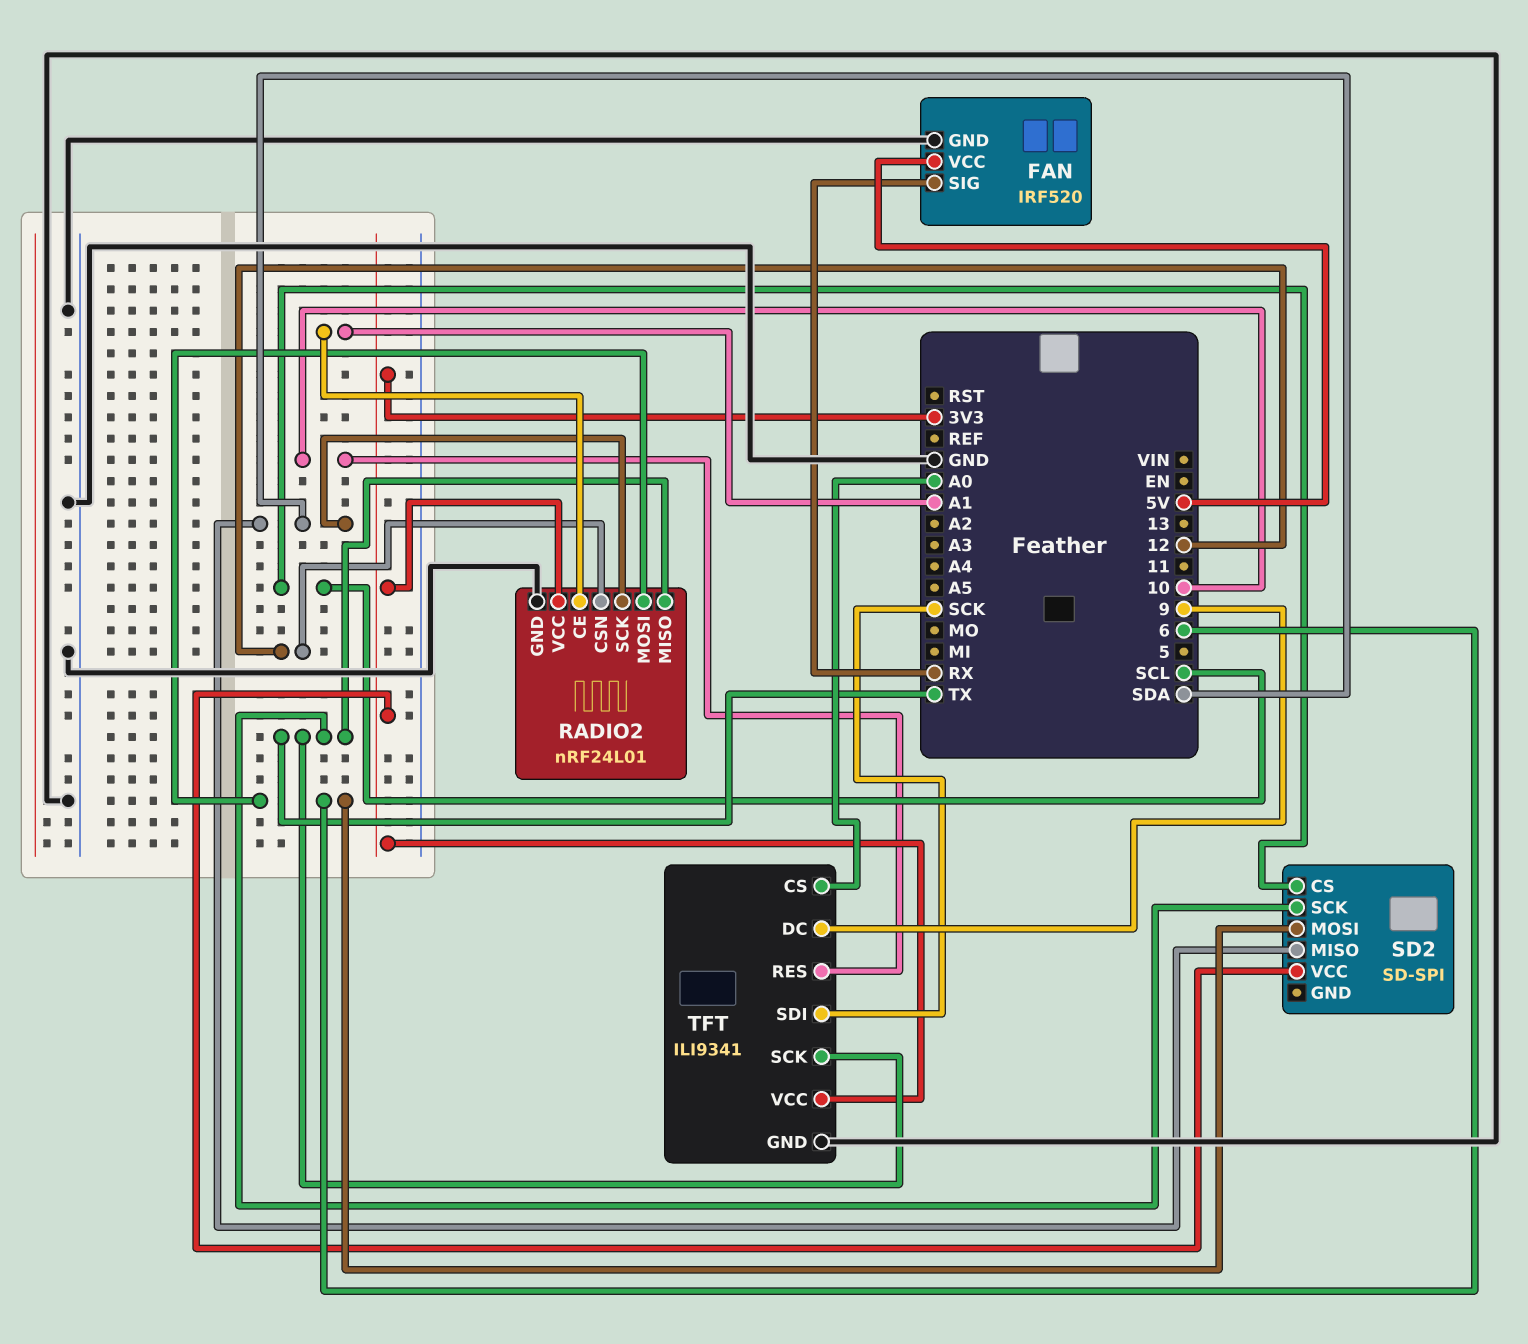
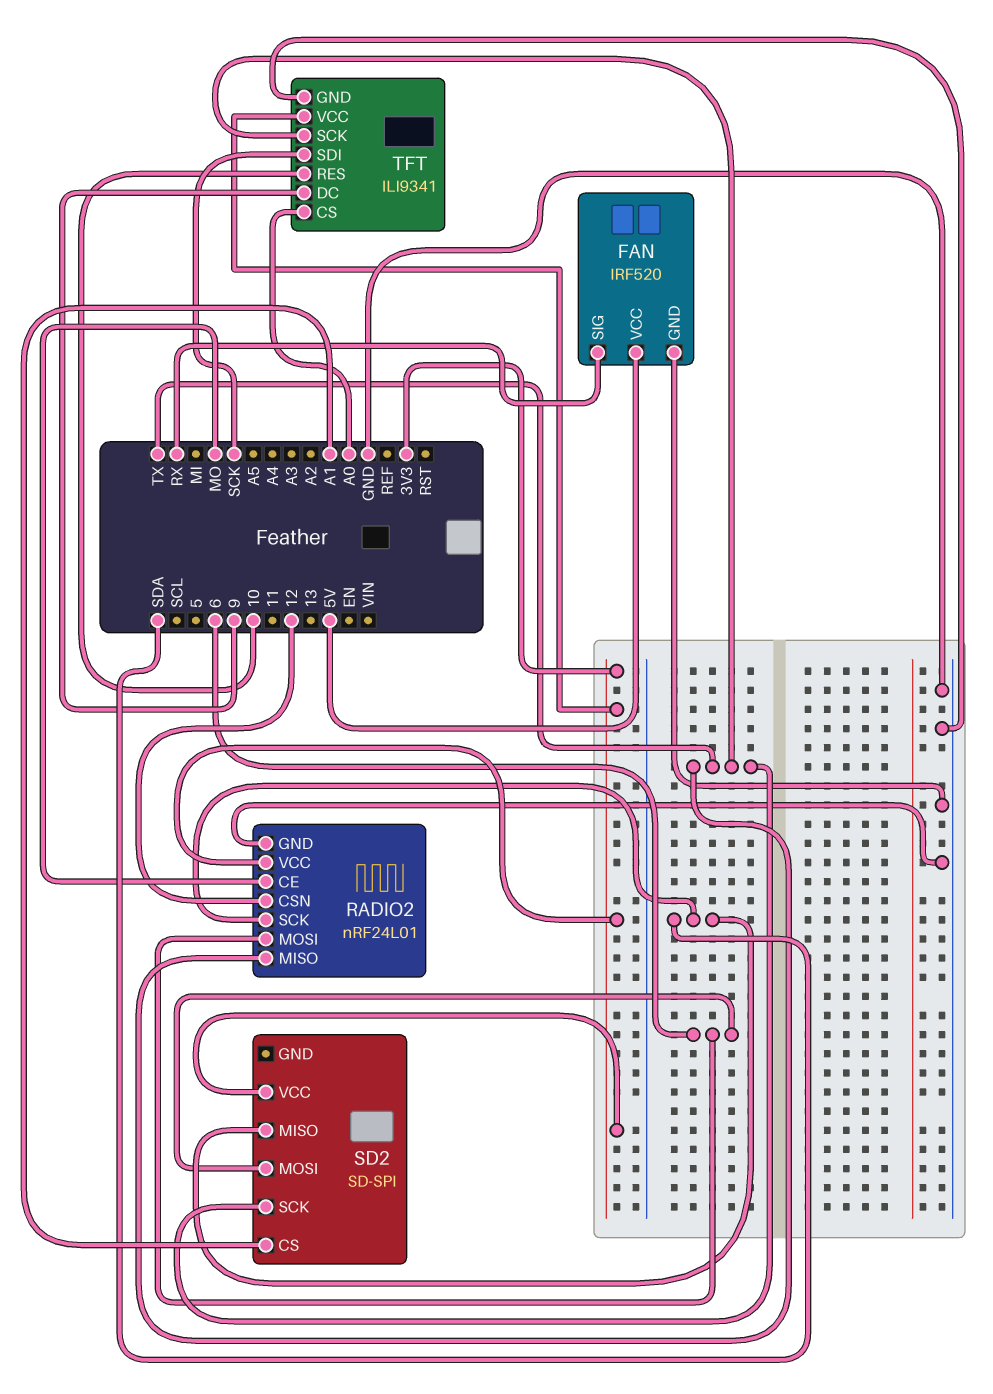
RADIO2 pin CE: A1 -> MO
SD2 pin CS: SCL -> A1

